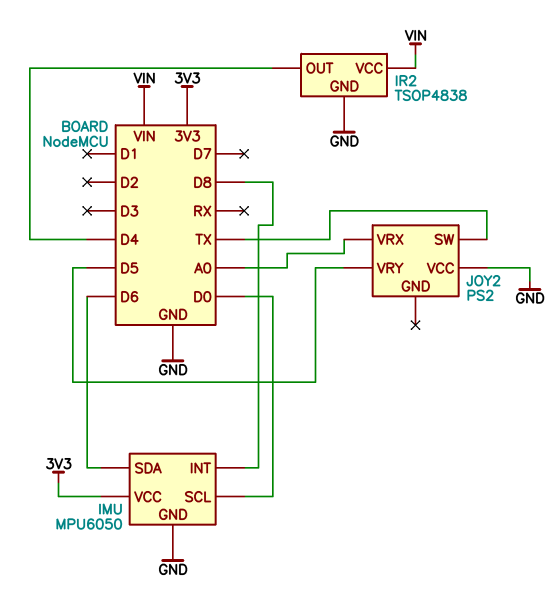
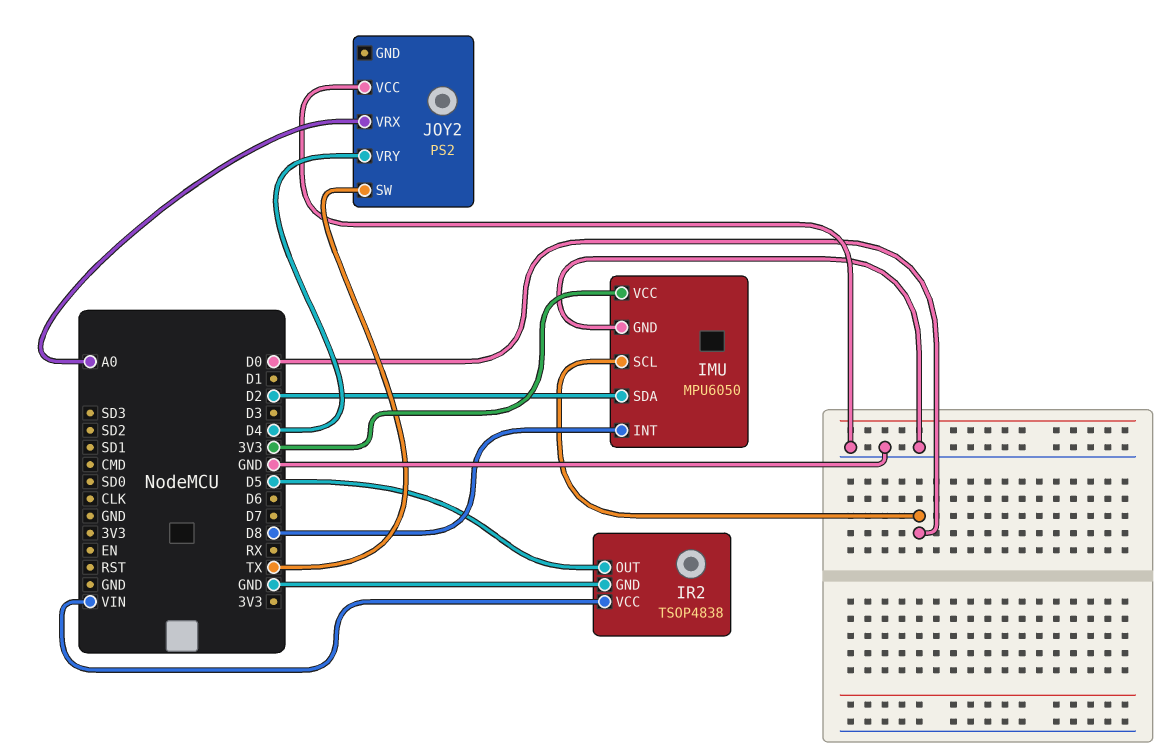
IMU pin SDA: D6 -> D2
IR2 pin OUT: D4 -> D5
JOY2 pin VRY: D5 -> D4

